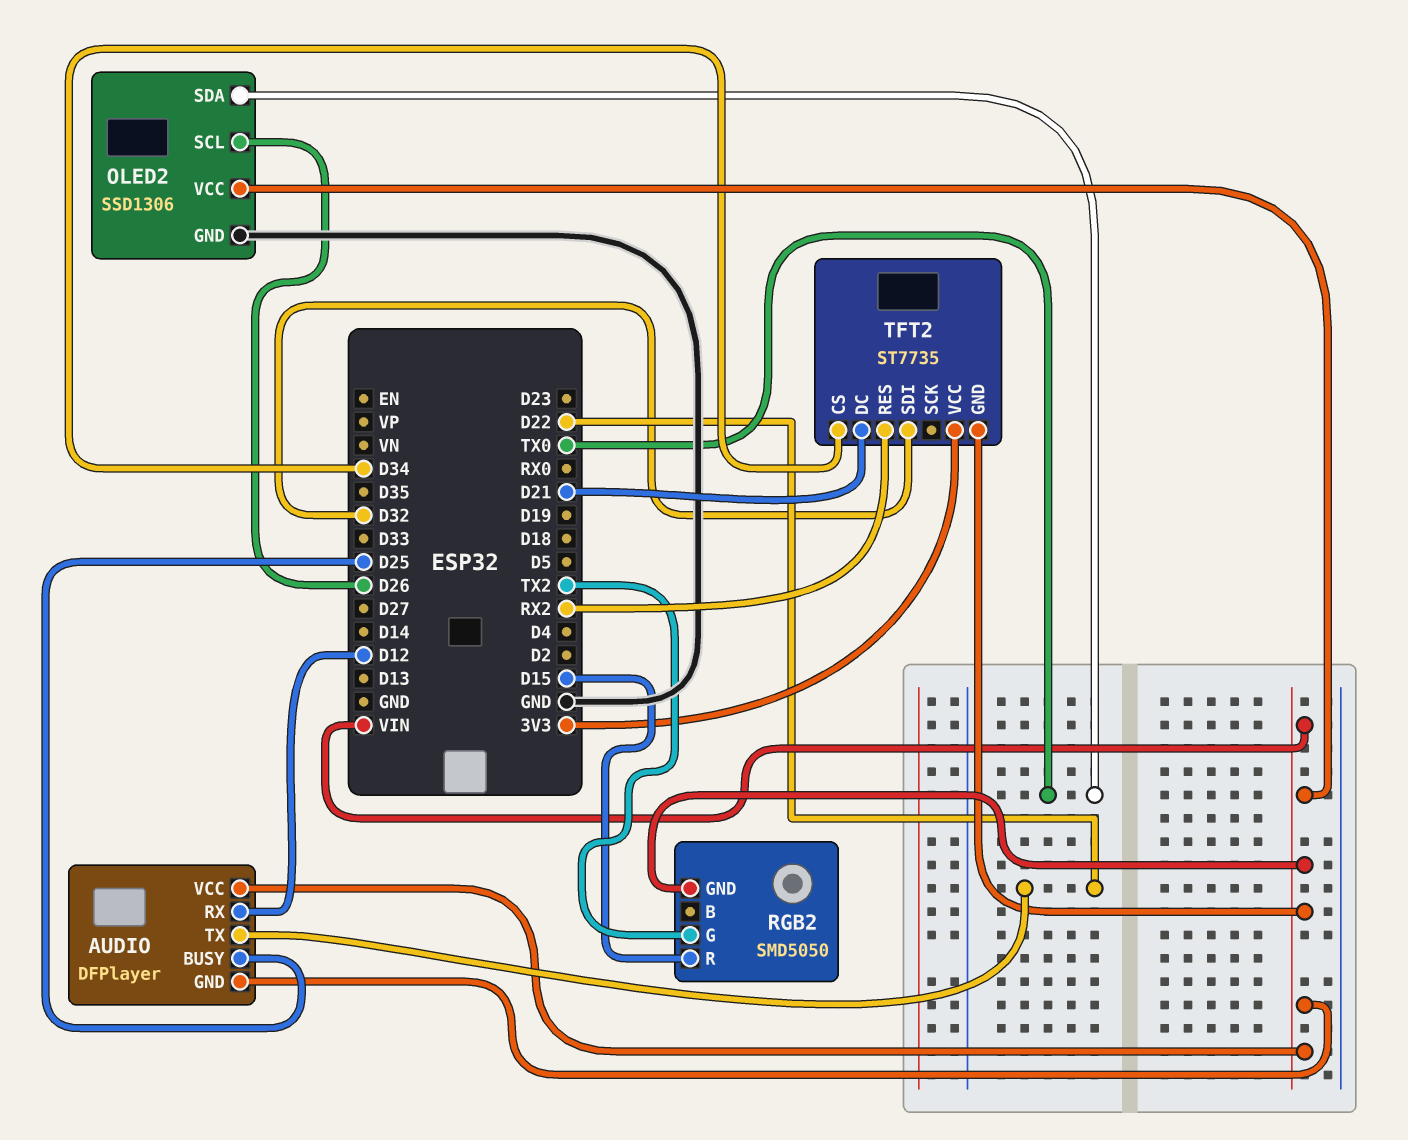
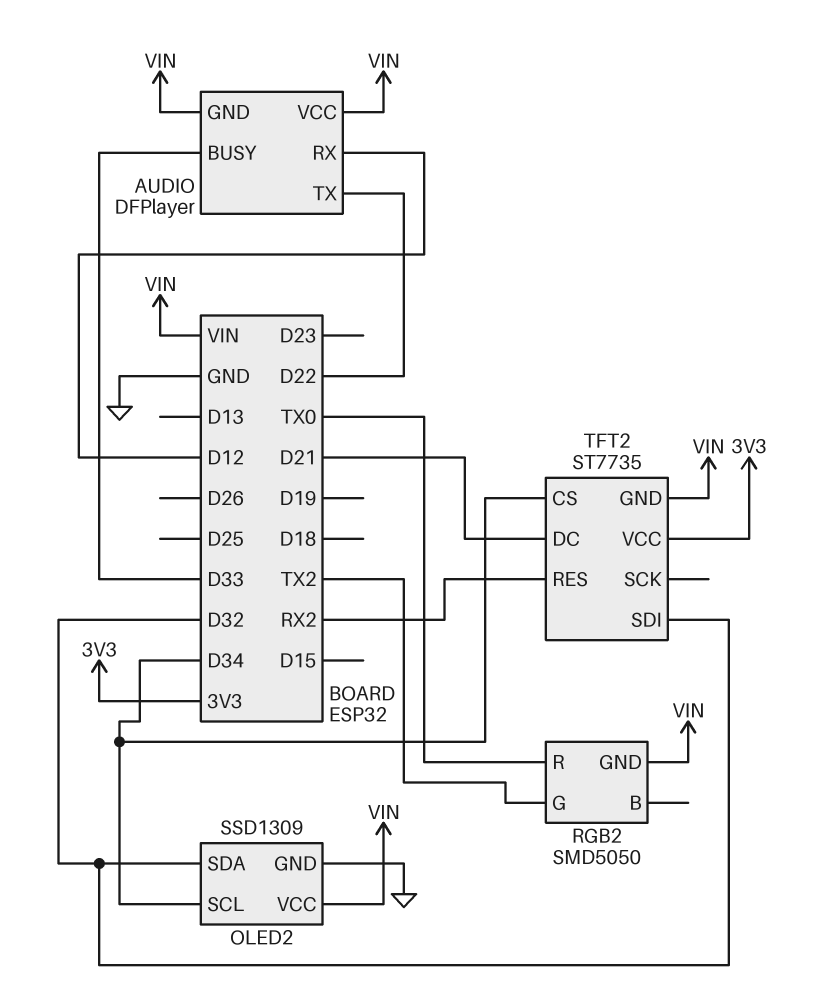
AUDIO pin BUSY: D25 -> D33
OLED2: SSD1306 -> SSD1309
OLED2 pin SCL: D26 -> D34
OLED2 pin SDA: TX0 -> D32
RGB2 pin R: D15 -> TX0

